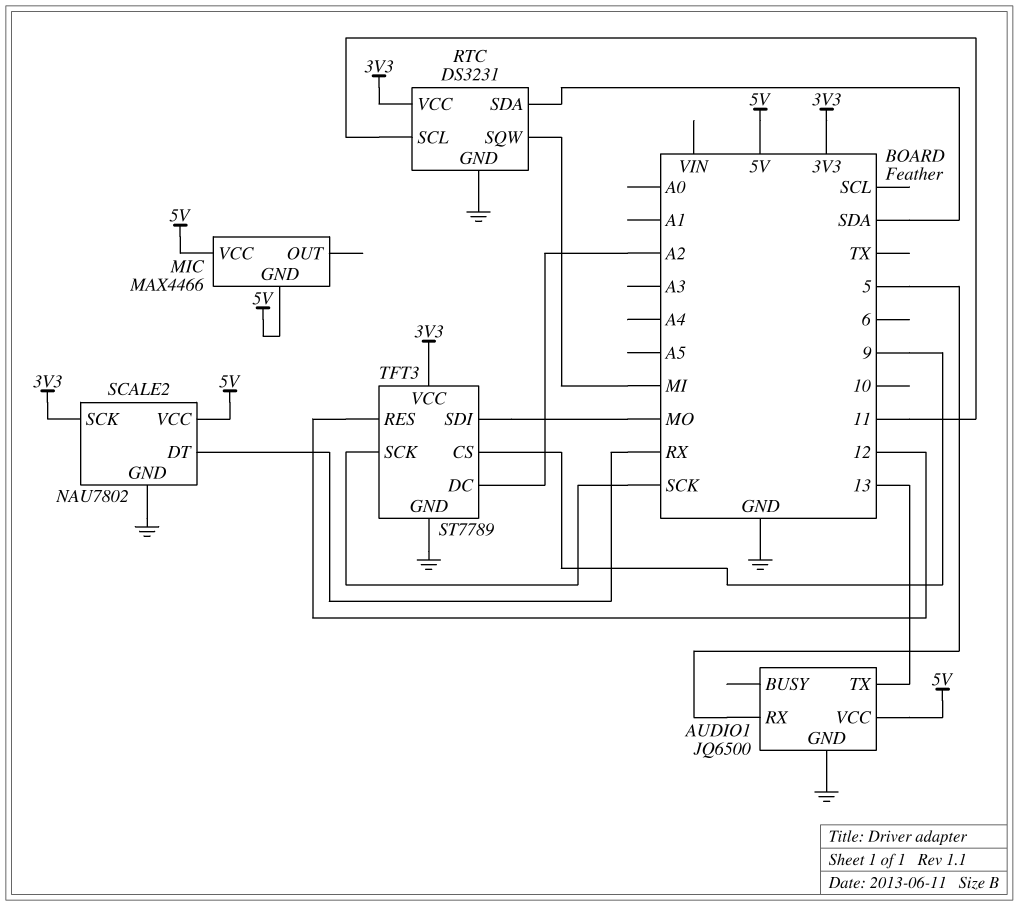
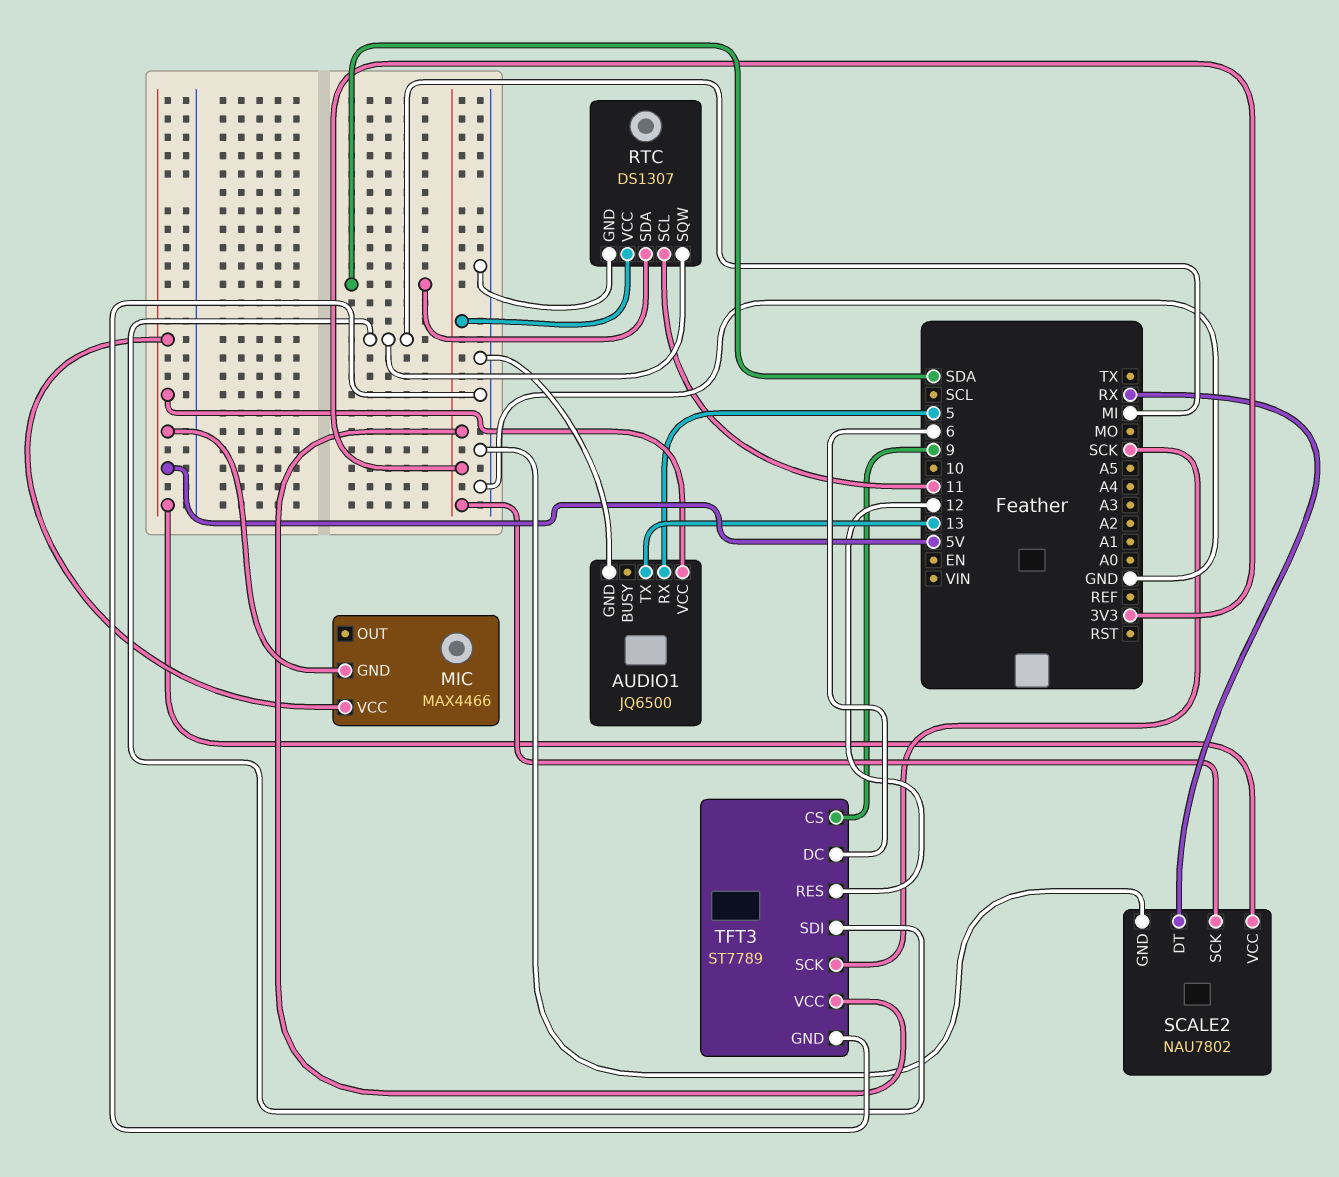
RTC: DS3231 -> DS1307
TFT3 pin DC: A2 -> 6
TFT3 pin SDI: MO -> MI

